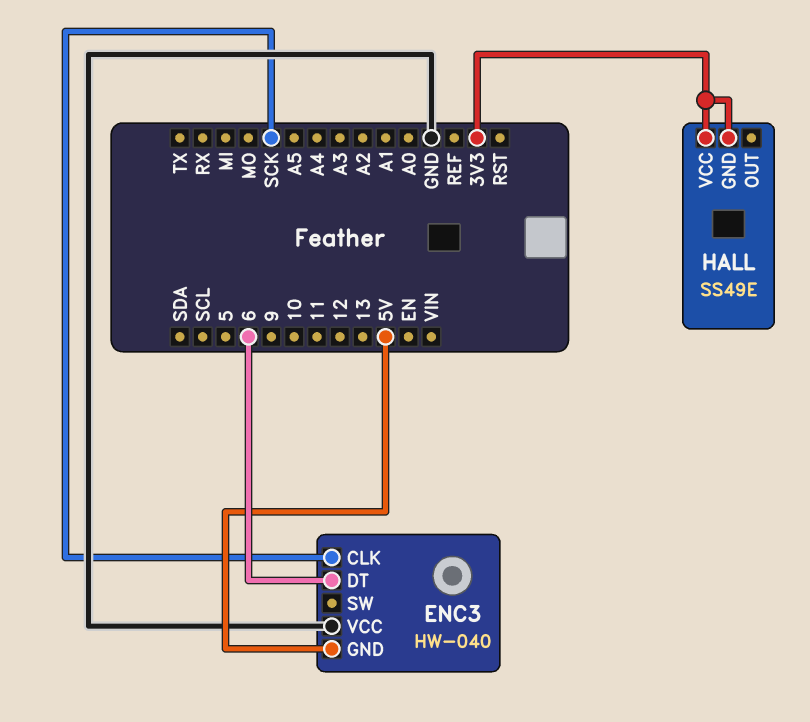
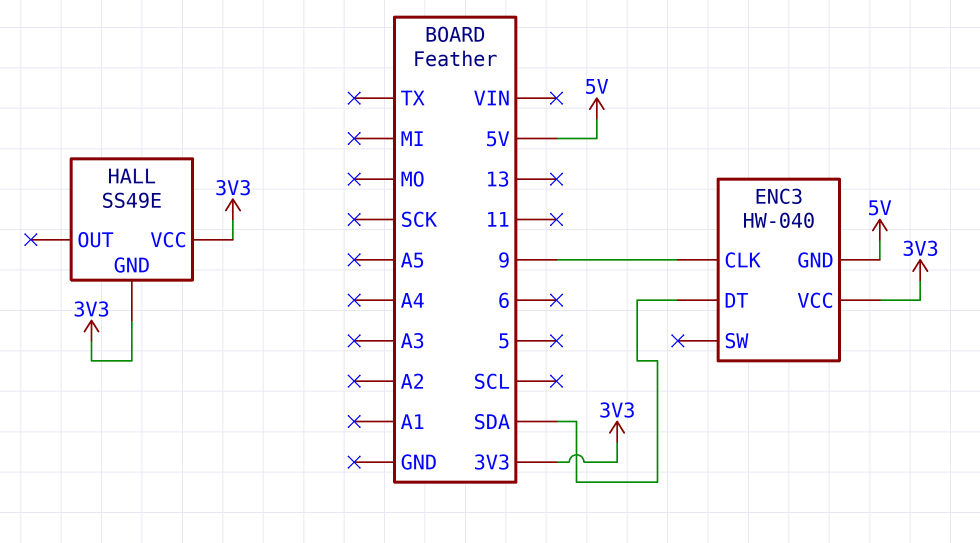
ENC3 pin CLK: SCK -> 9
ENC3 pin DT: 6 -> SDA
ENC3 pin VCC: GND -> 3V3

